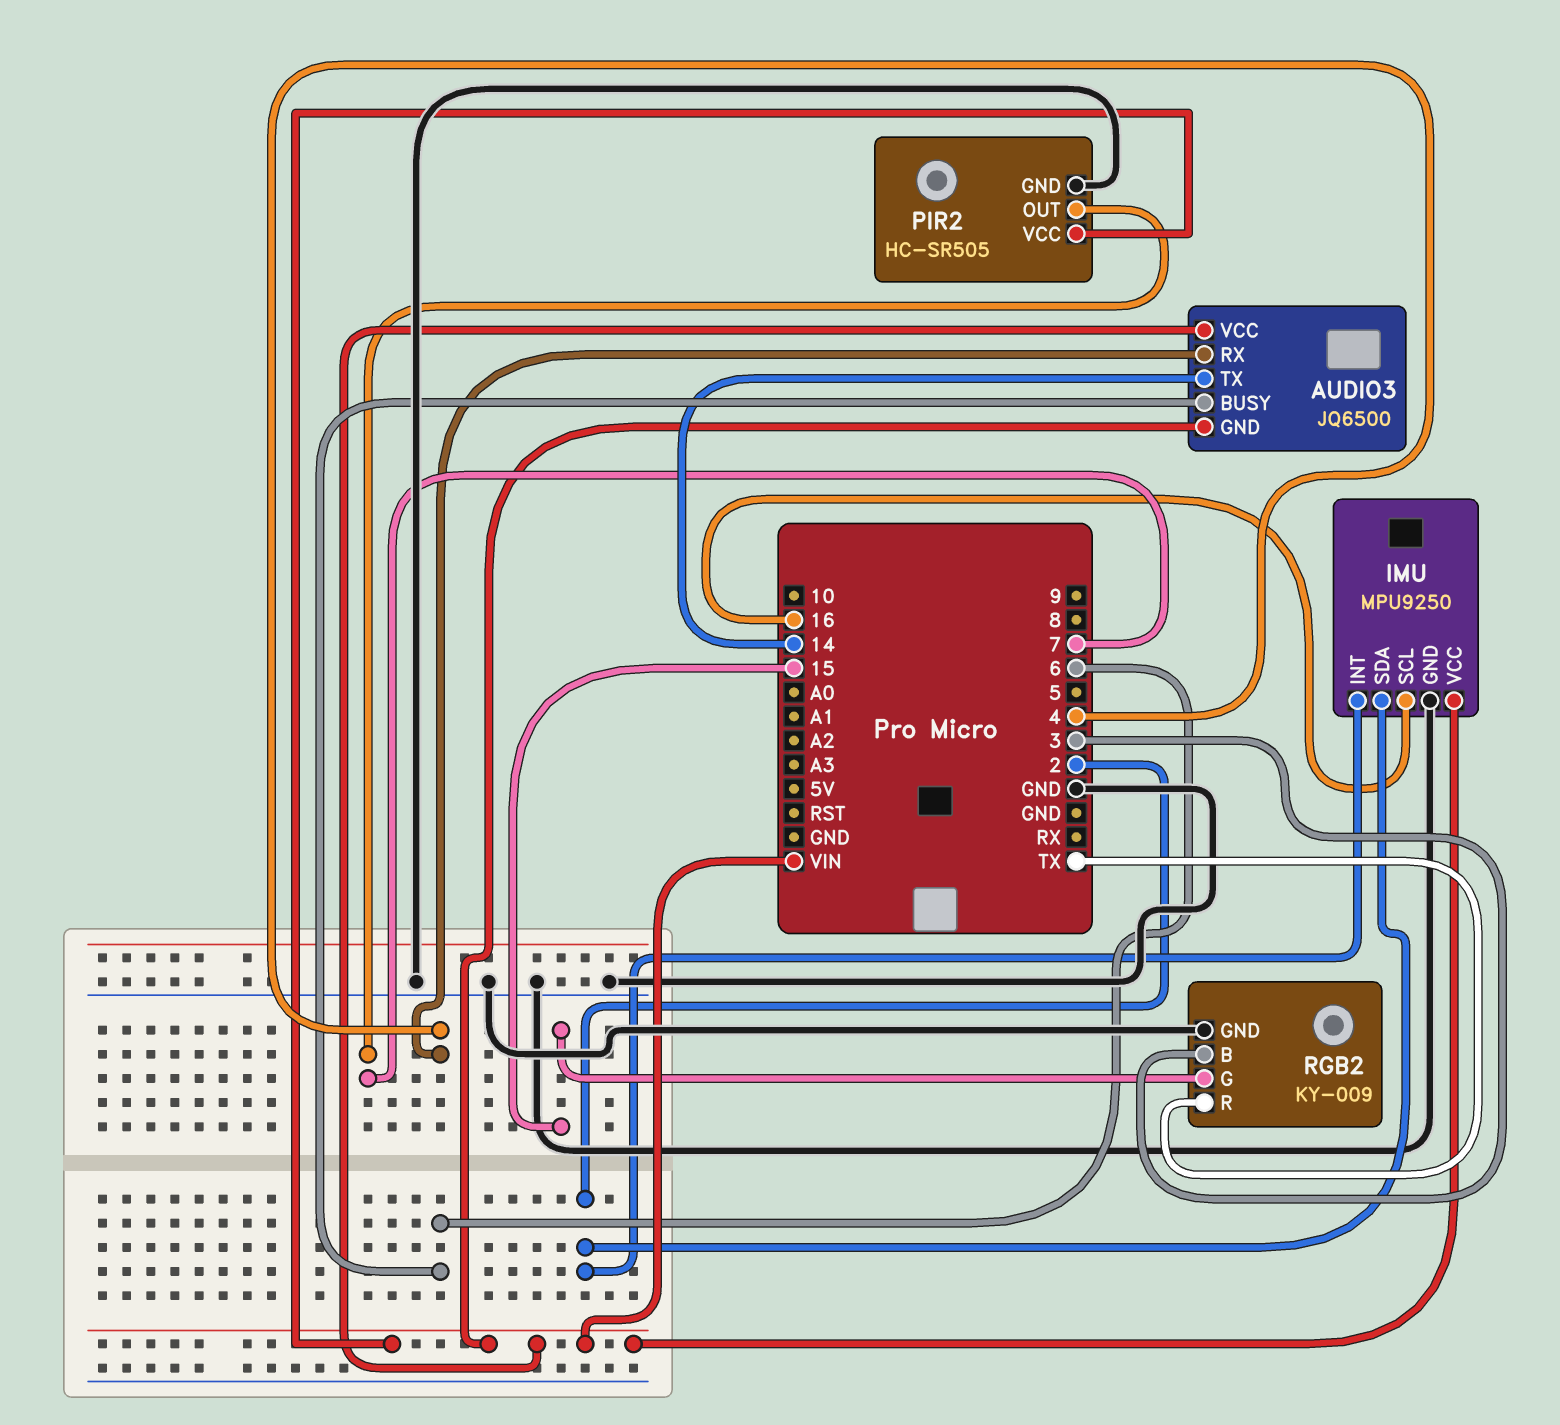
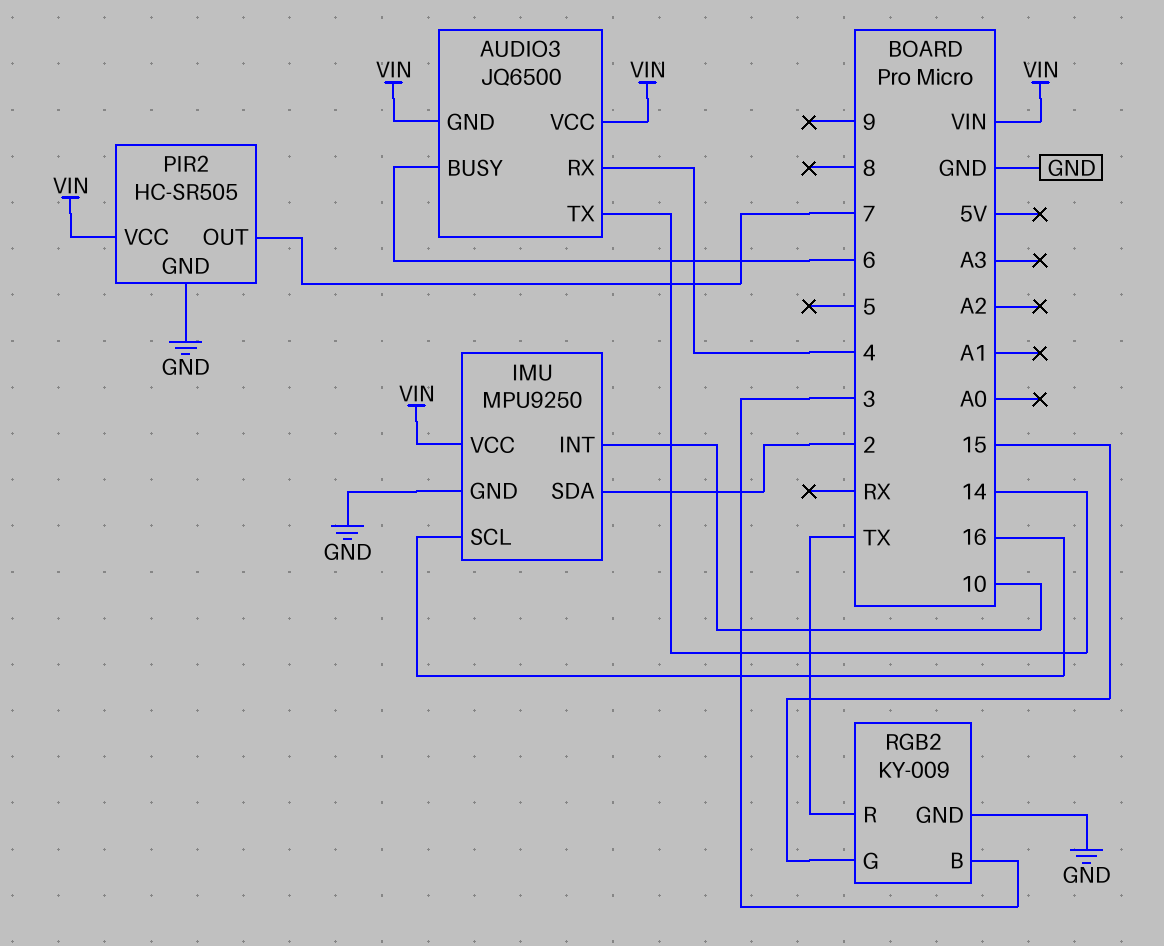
IMU pin INT: 2 -> 10

